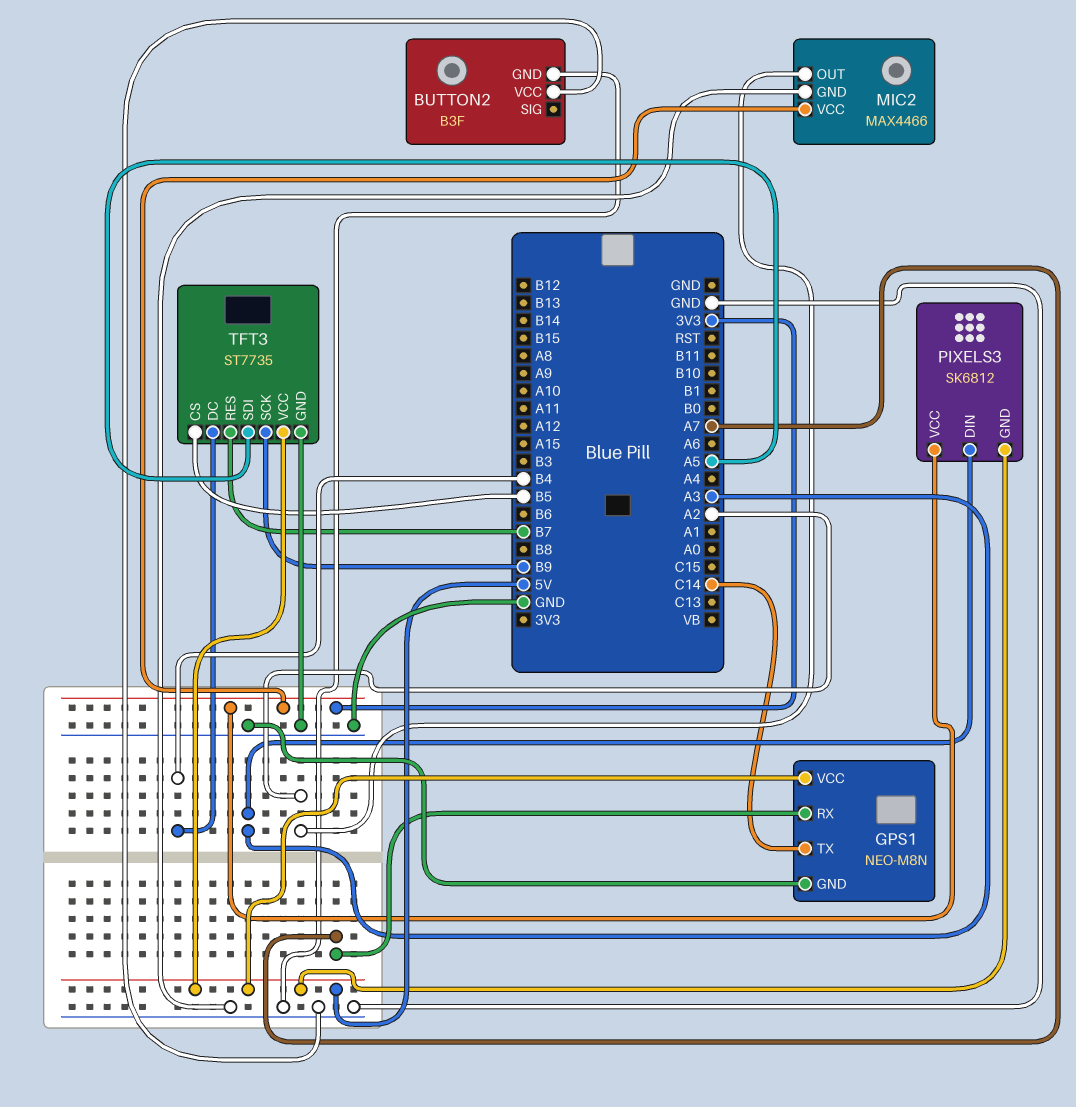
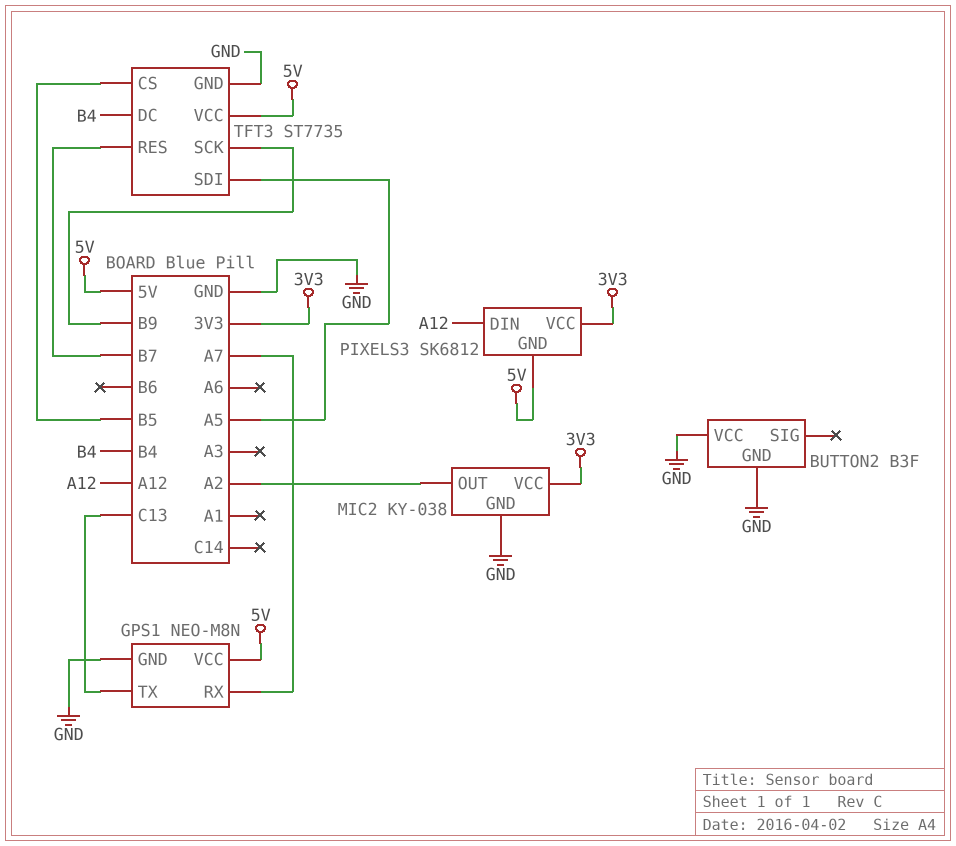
GPS1 pin TX: C14 -> C13
MIC2: MAX4466 -> KY-038
PIXELS3 pin DIN: A3 -> A12

